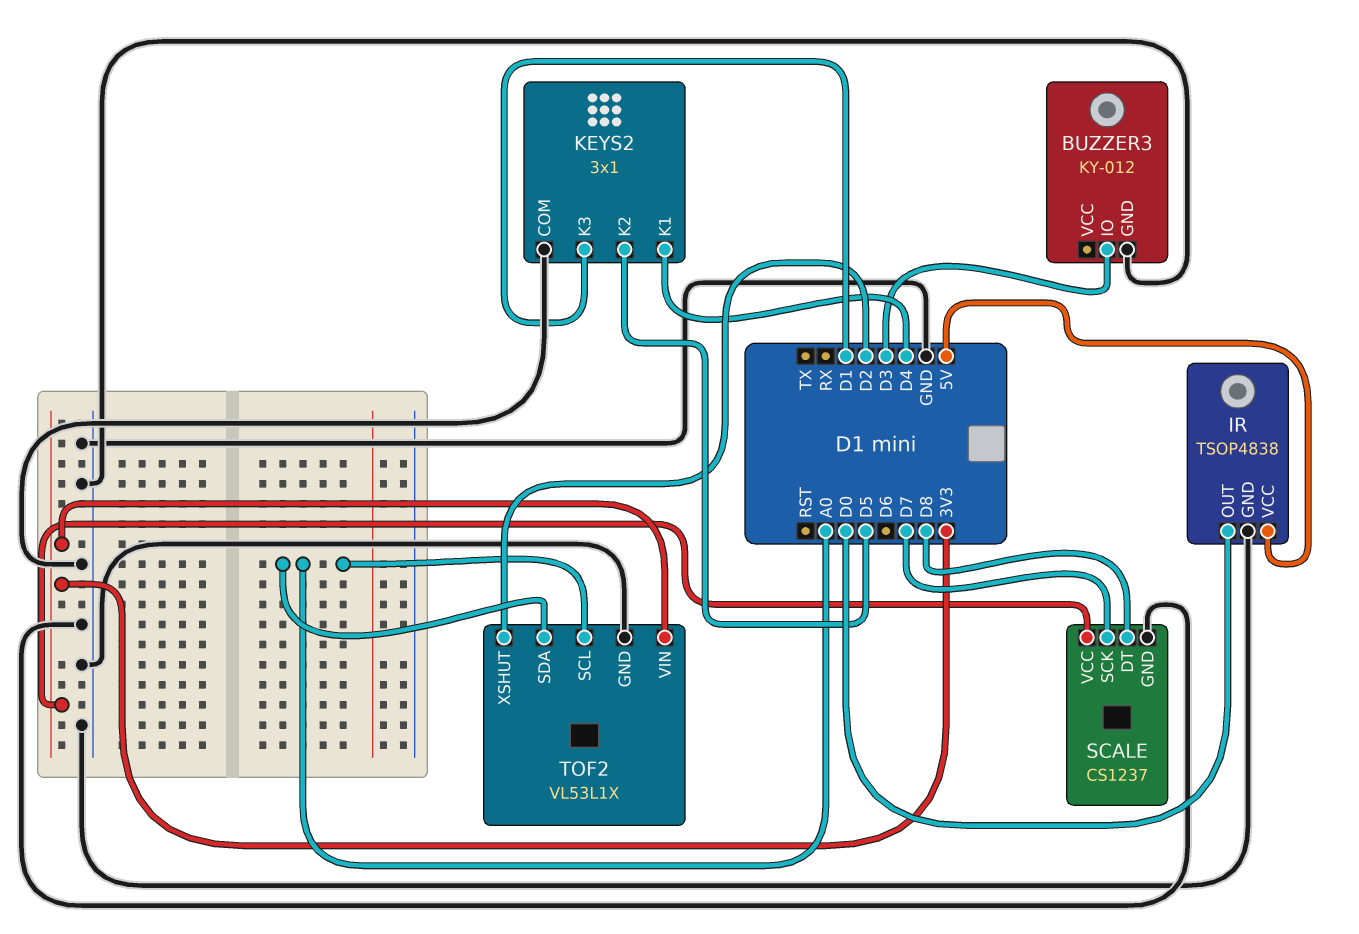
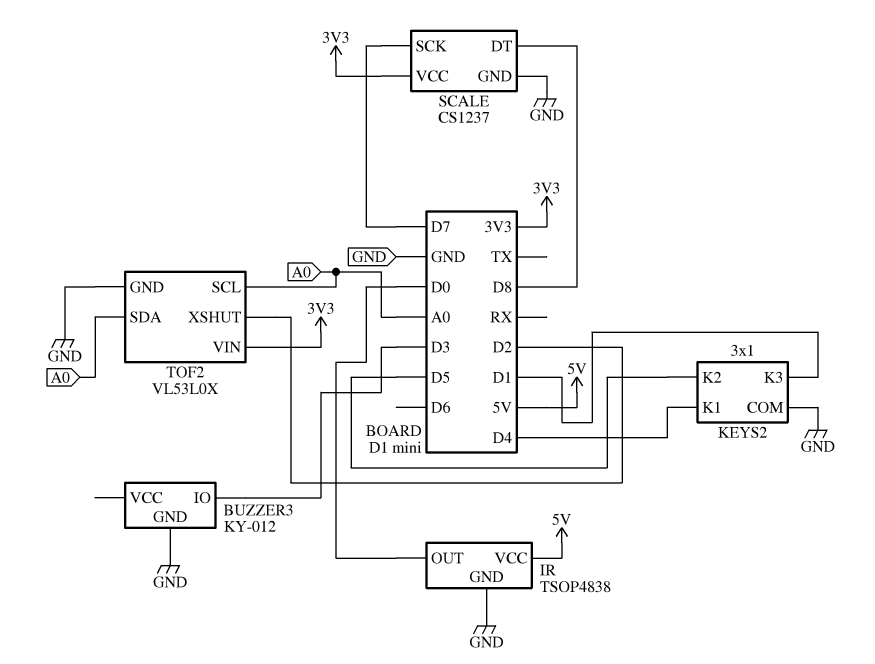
TOF2: VL53L1X -> VL53L0X

